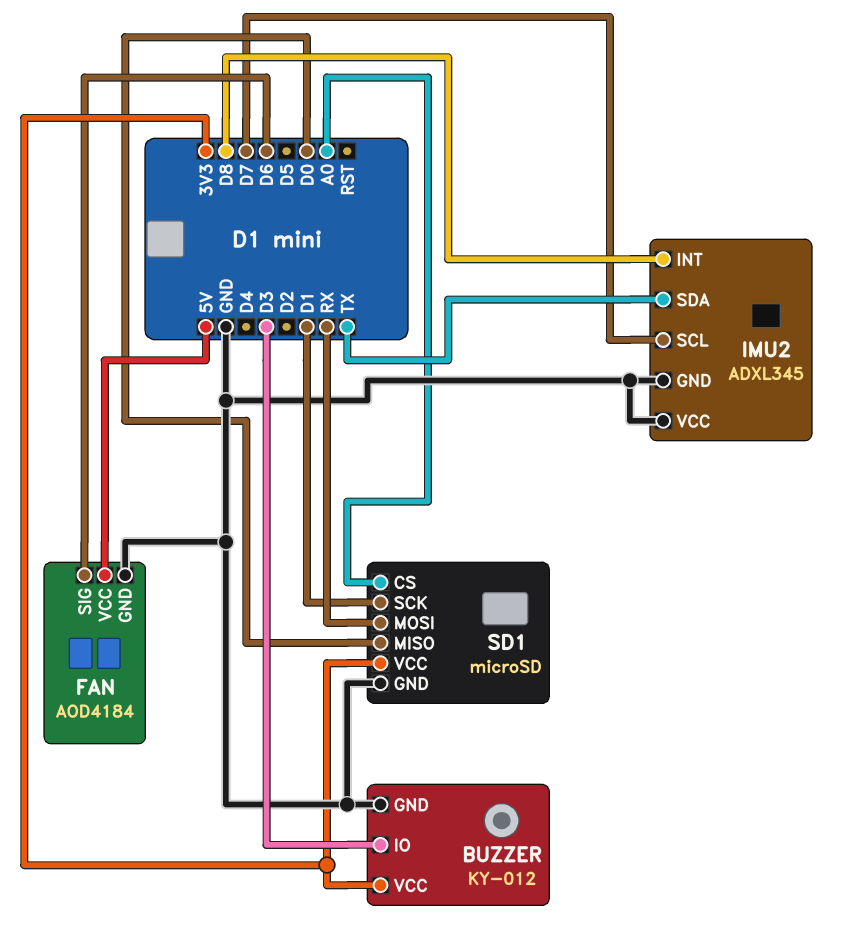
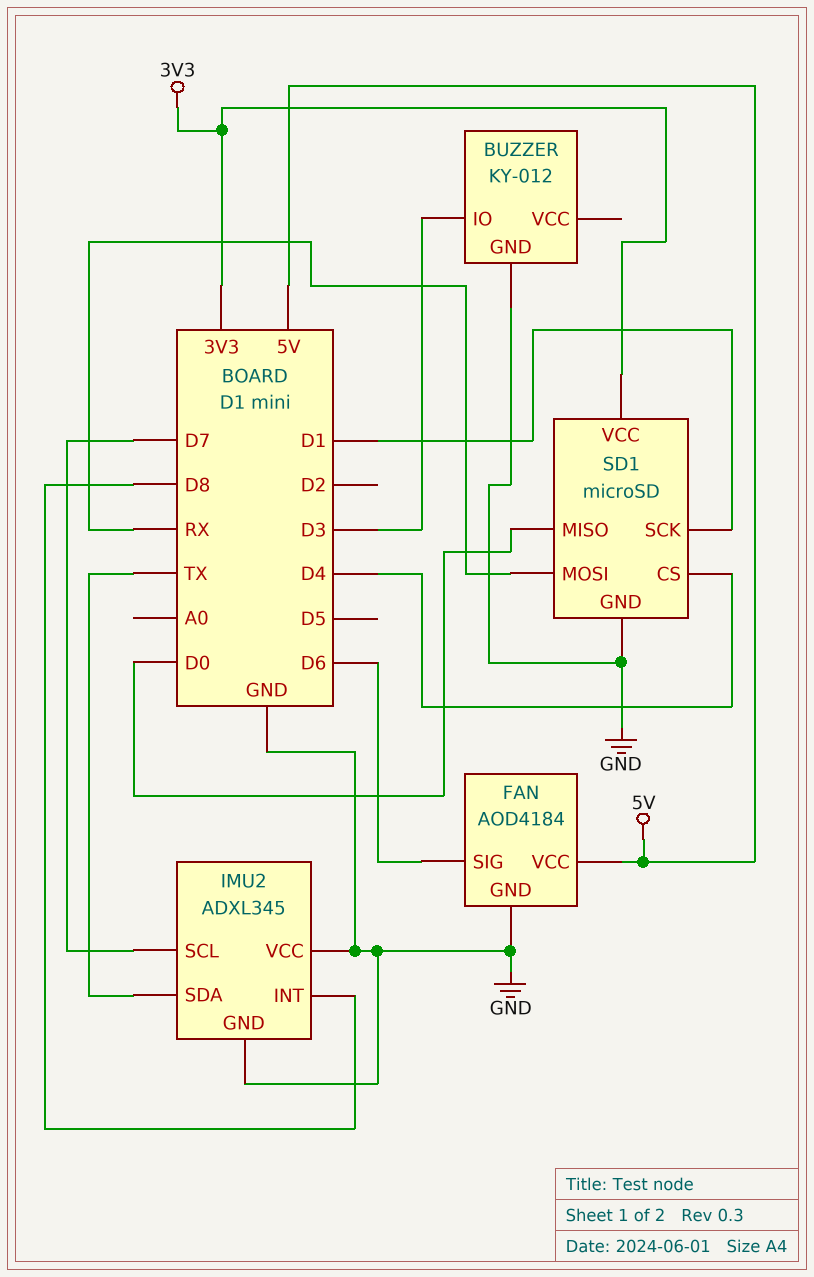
BUZZER pin VCC: 3V3 -> none
SD1 pin CS: A0 -> D4

